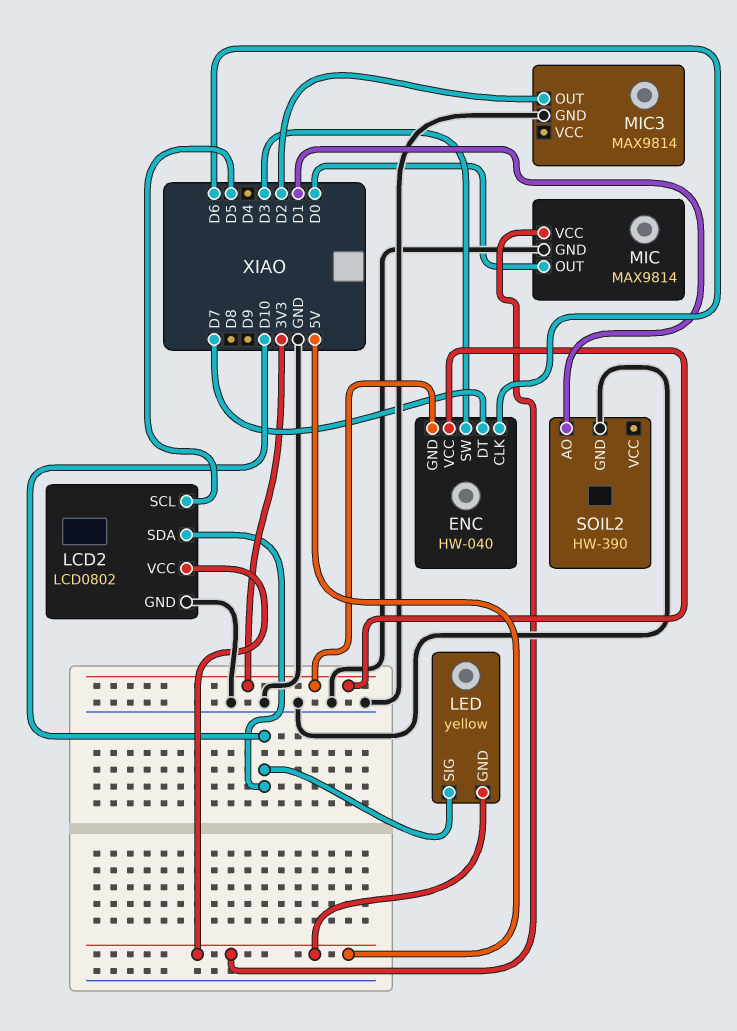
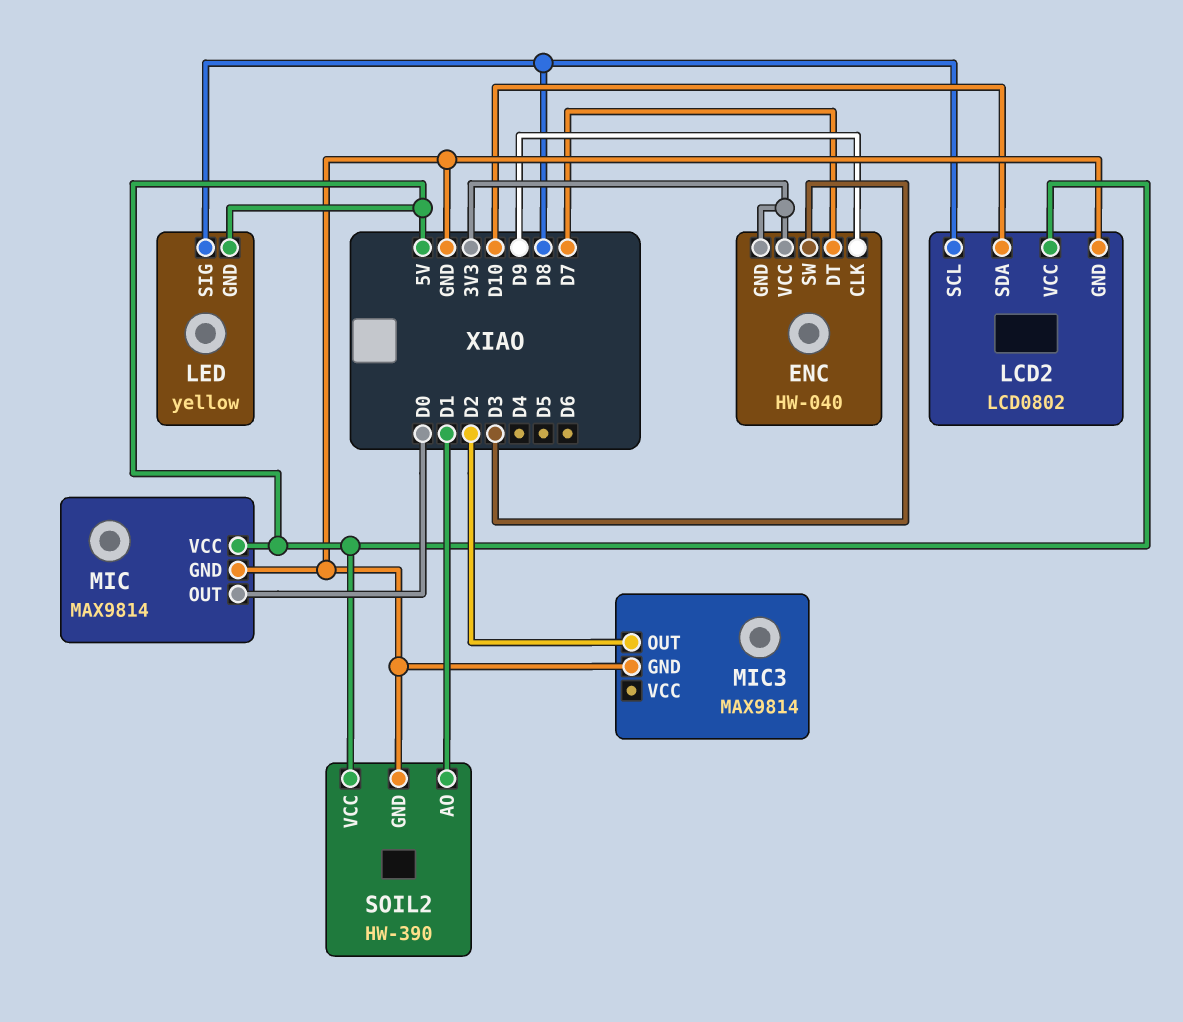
ENC pin CLK: D6 -> D9
LCD2 pin SCL: D5 -> D8
LED pin SIG: D10 -> D8
SOIL2 pin VCC: none -> 5V

